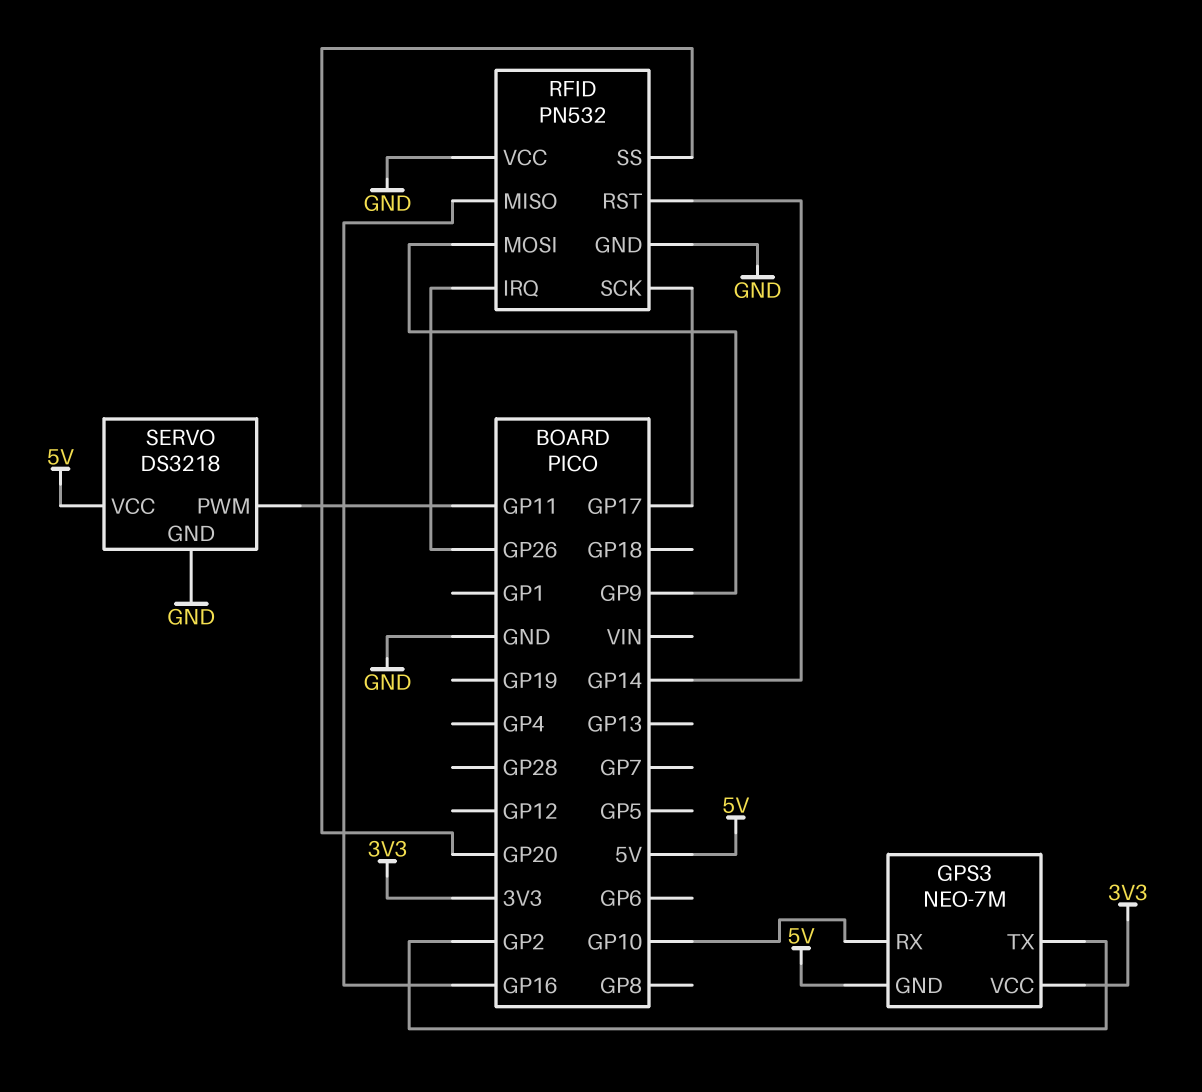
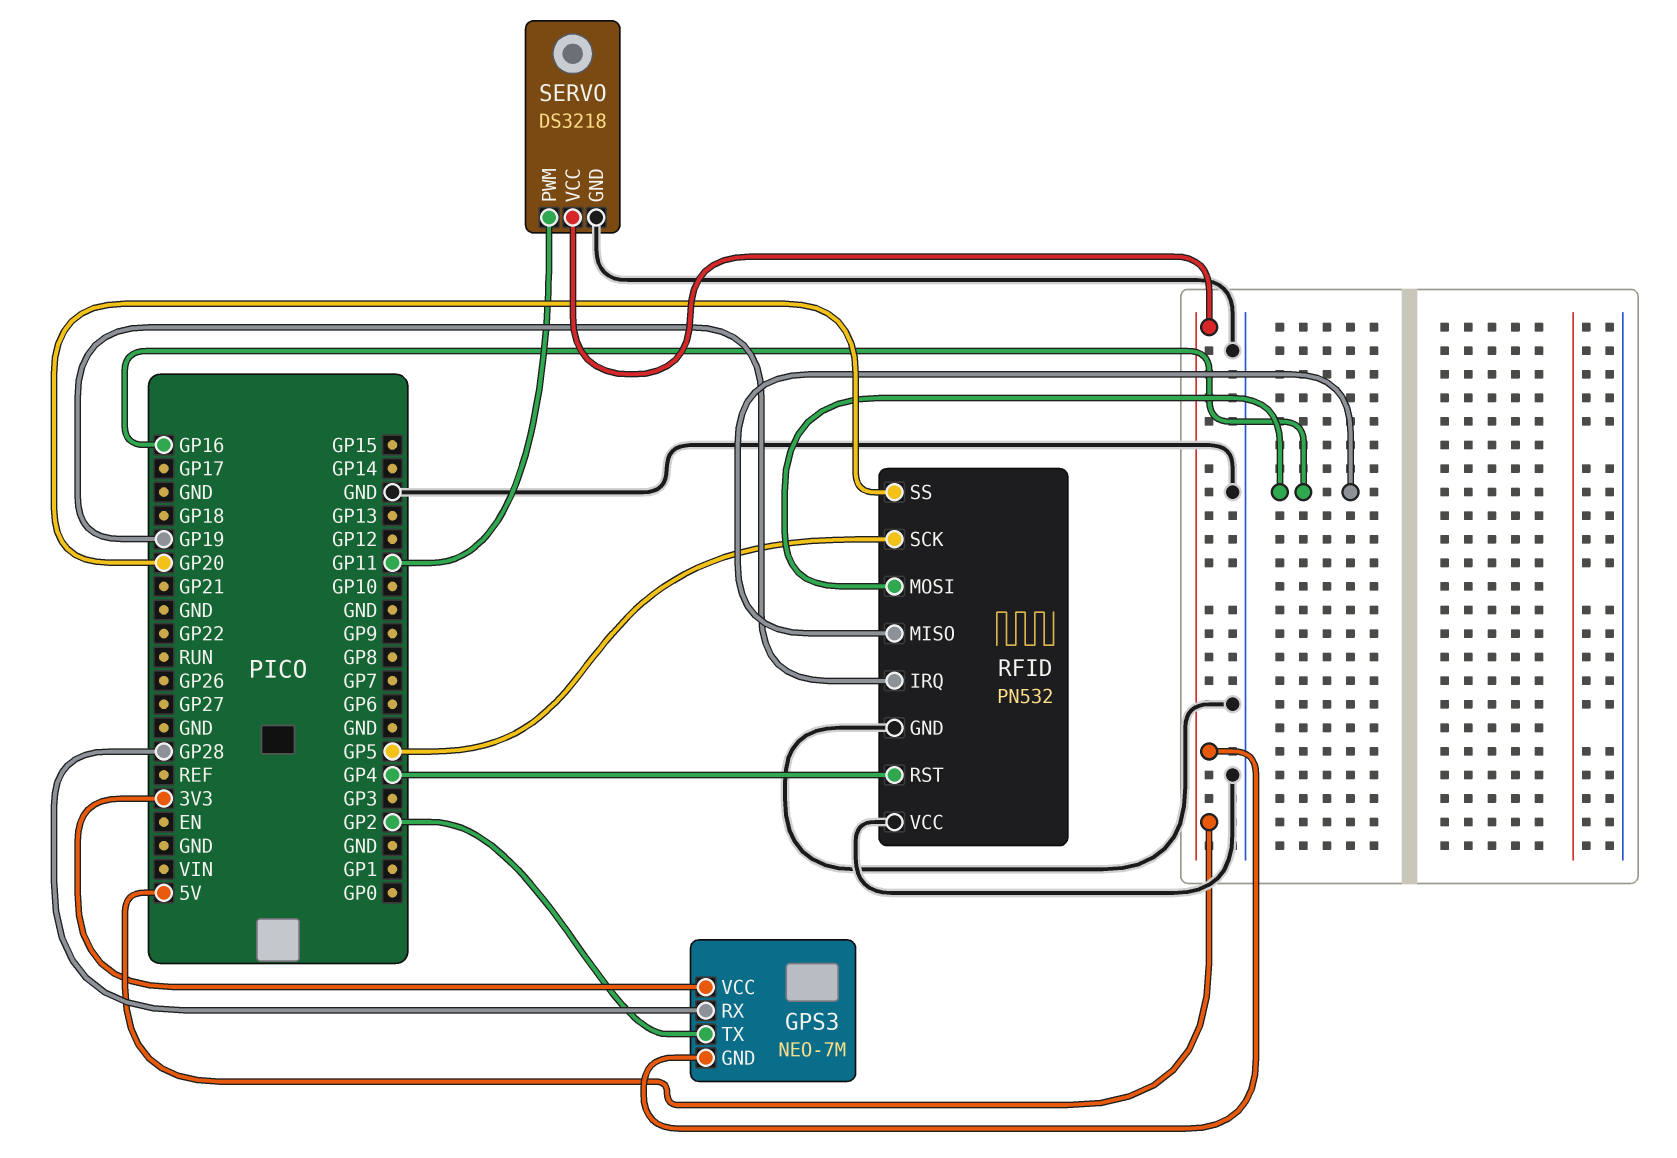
GPS3 pin RX: GP10 -> GP28
RFID pin IRQ: GP26 -> GP19
RFID pin MOSI: GP9 -> GP16
RFID pin RST: GP14 -> GP4
RFID pin SCK: GP17 -> GP5

